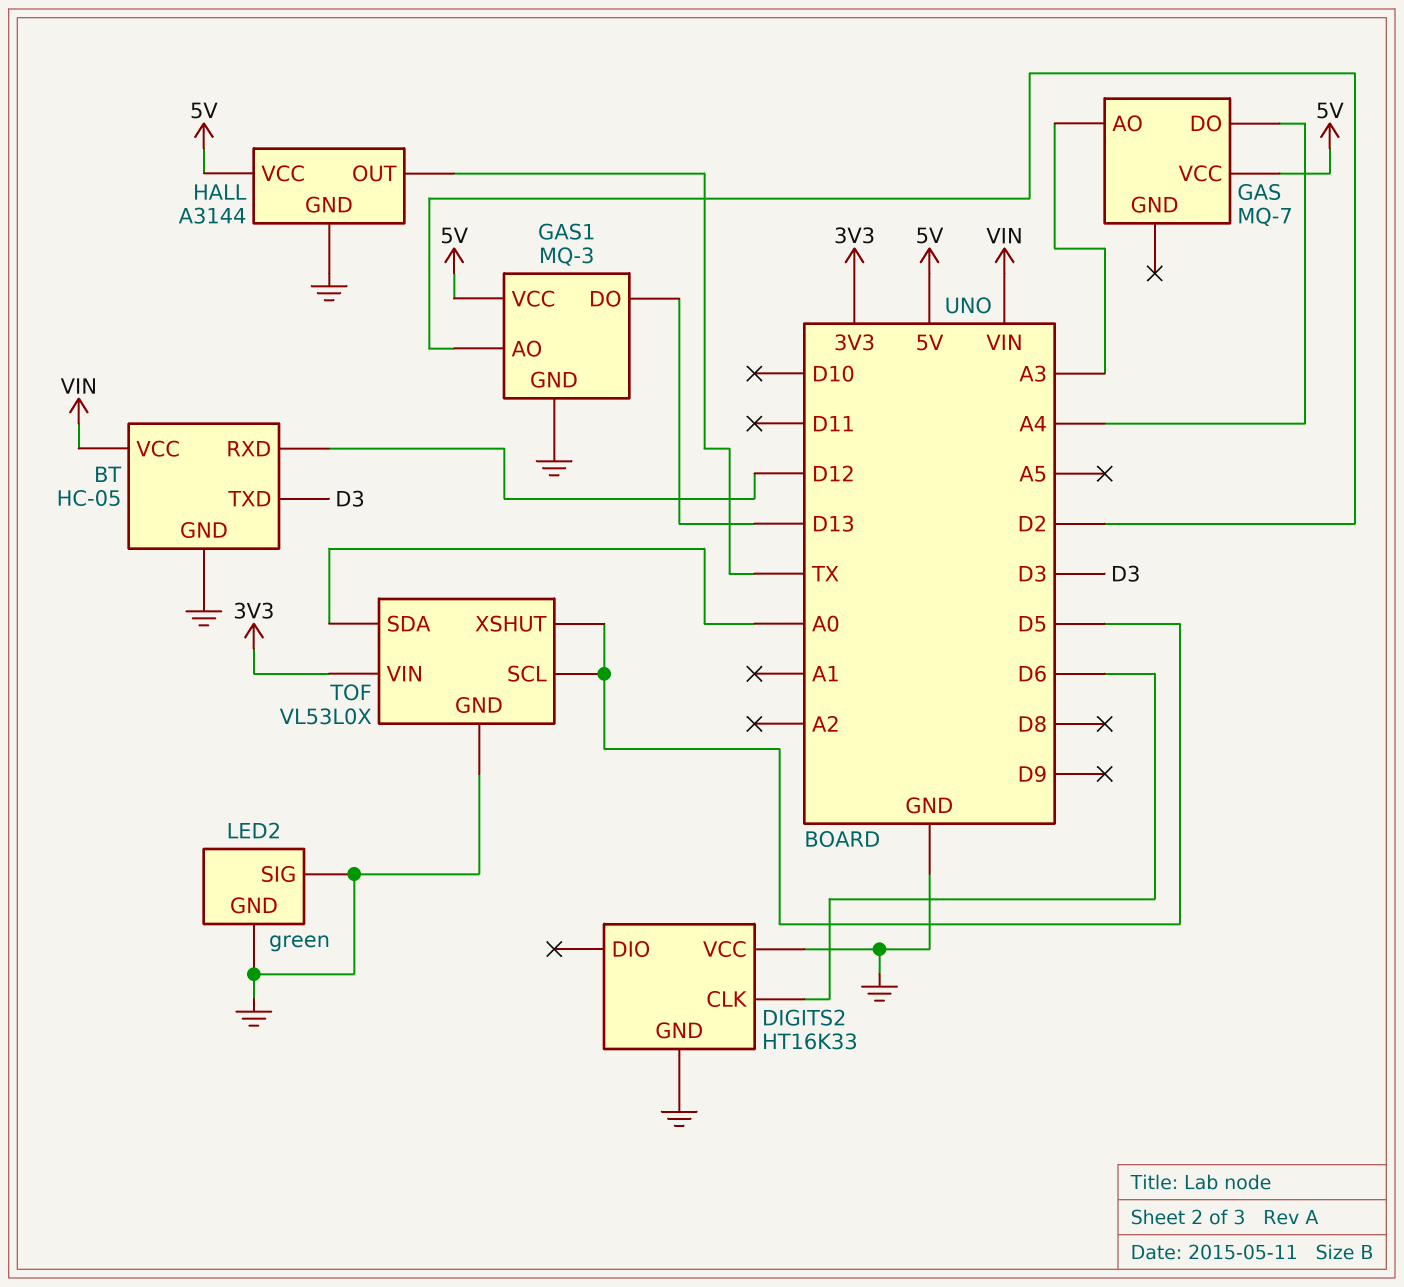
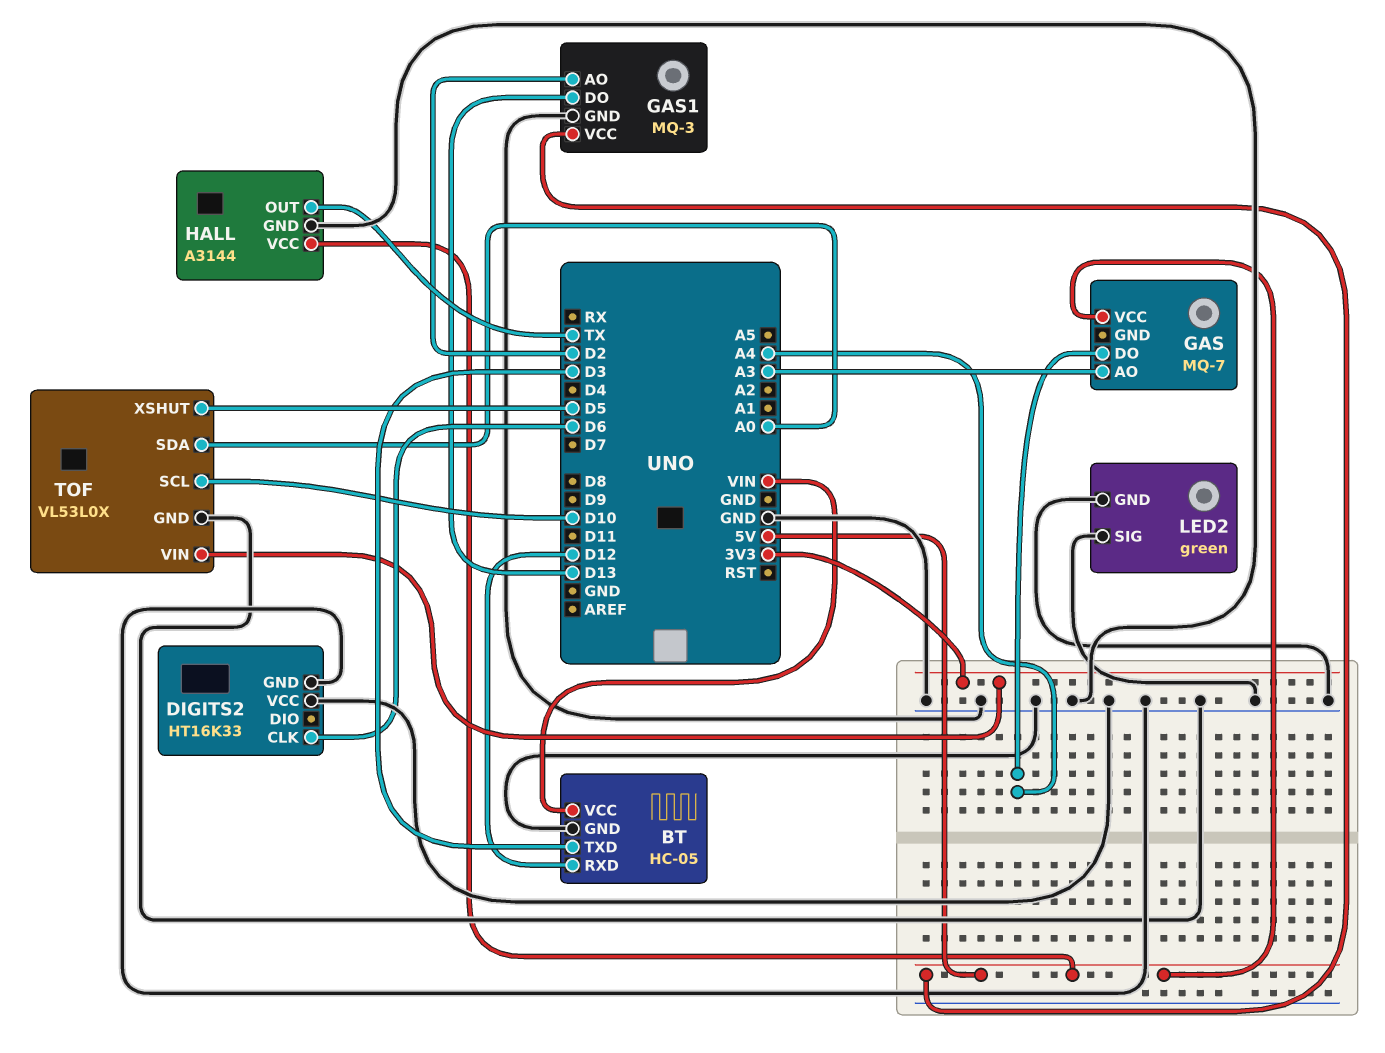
TOF pin SCL: D5 -> D10

